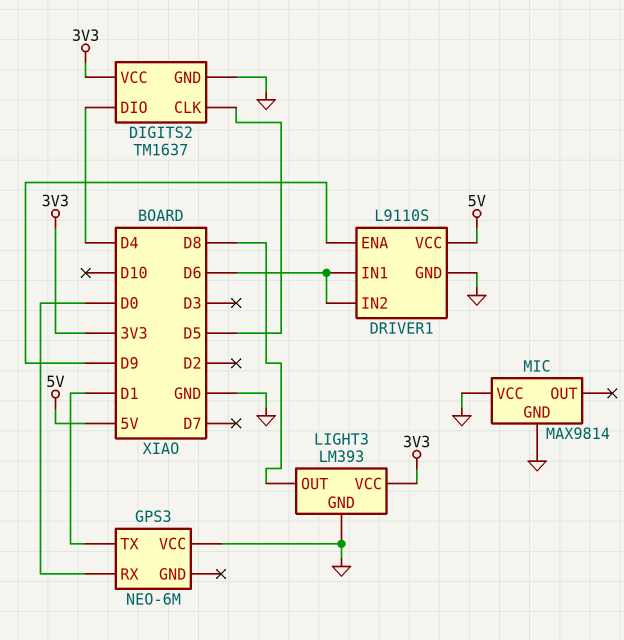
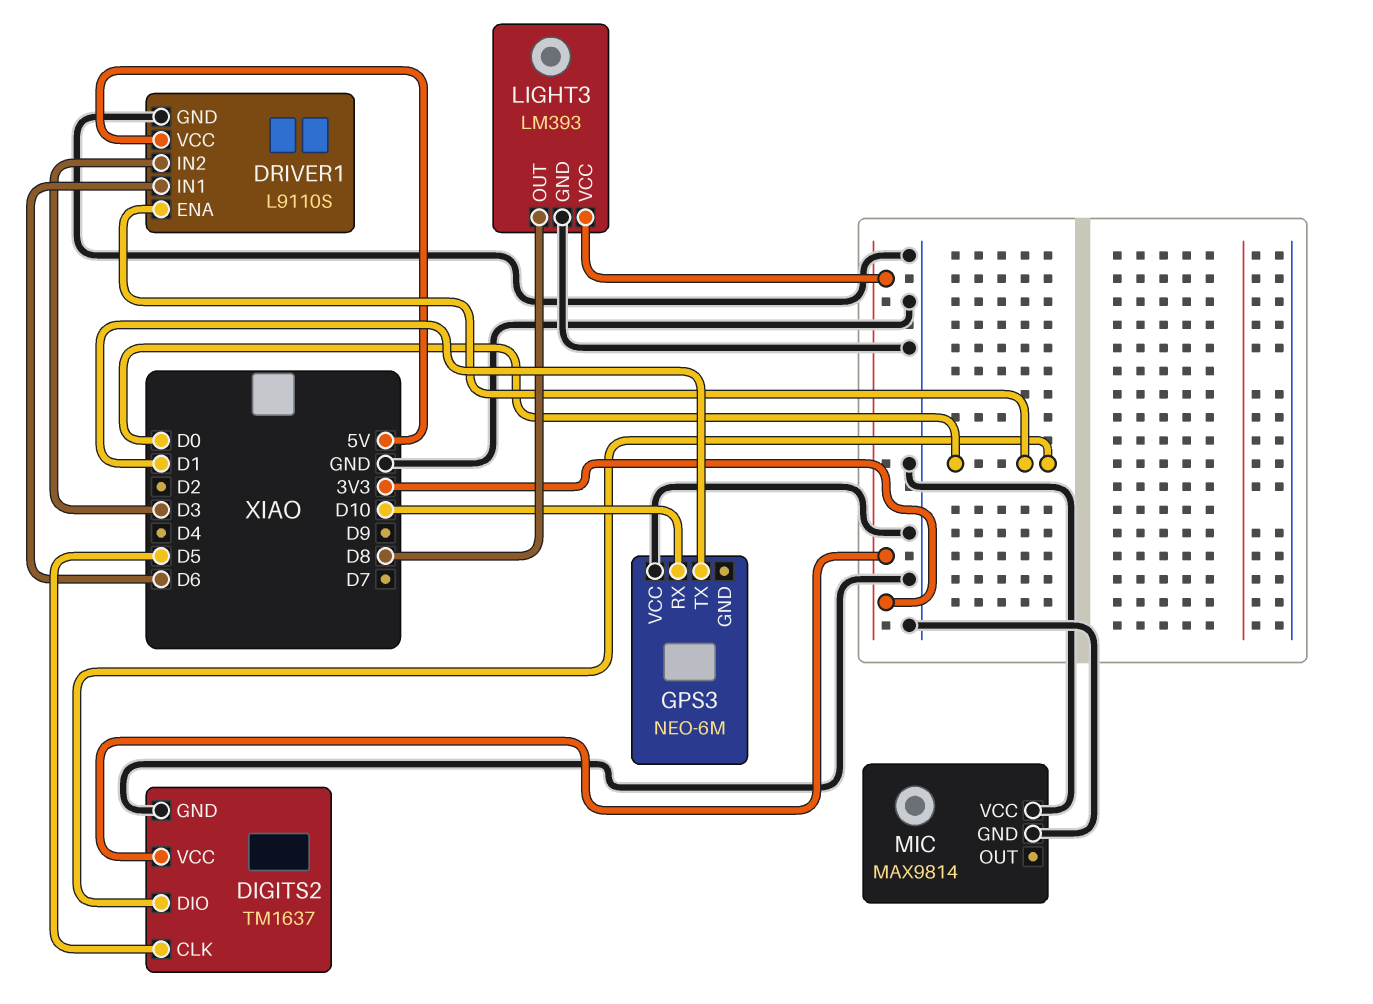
DIGITS2 pin DIO: D4 -> D0
DRIVER1 pin ENA: D9 -> D0
DRIVER1 pin IN2: D6 -> D3
GPS3 pin RX: D0 -> D10

